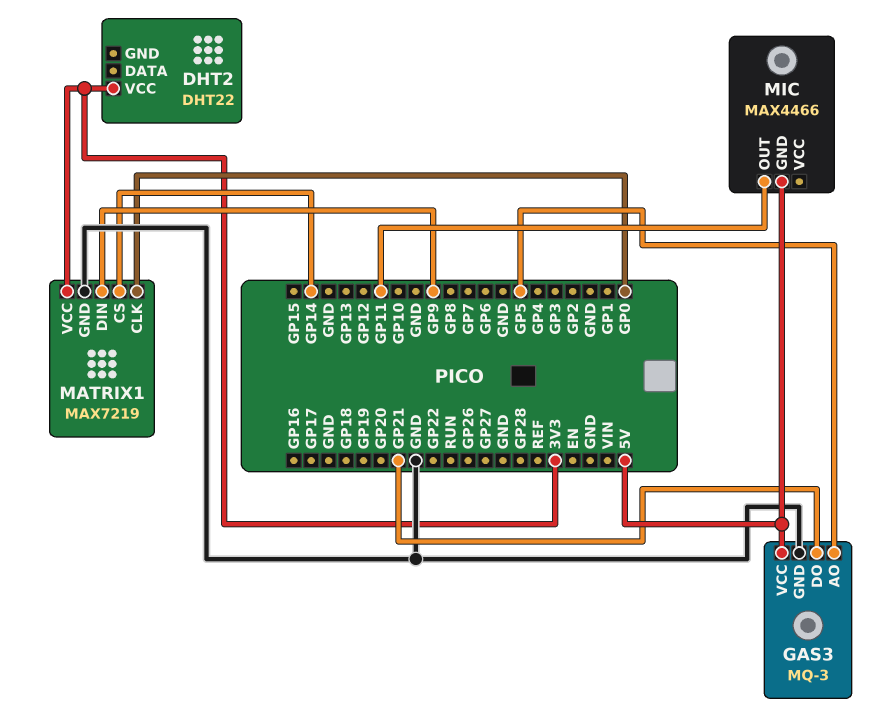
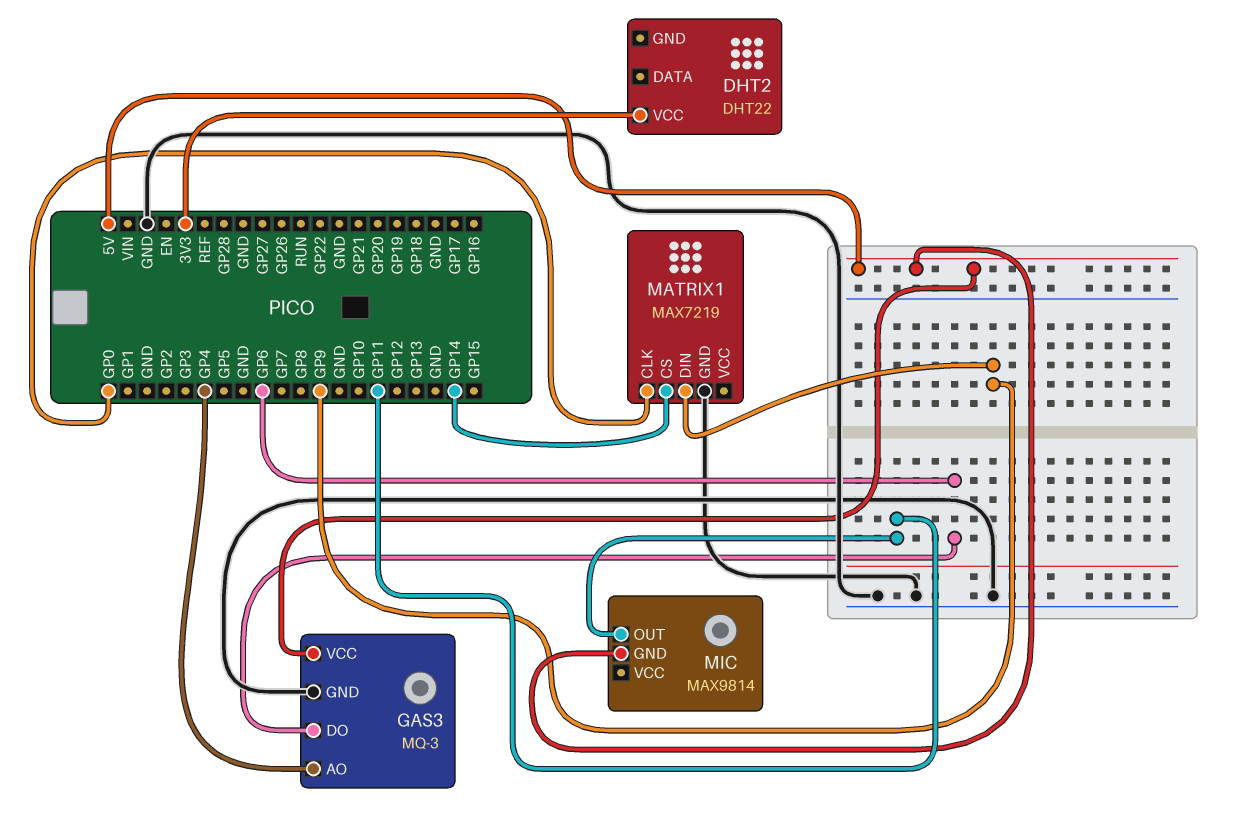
GAS3 pin AO: GP5 -> GP4
GAS3 pin DO: GP21 -> GP6
MATRIX1 pin VCC: 3V3 -> none
MIC: MAX4466 -> MAX9814

